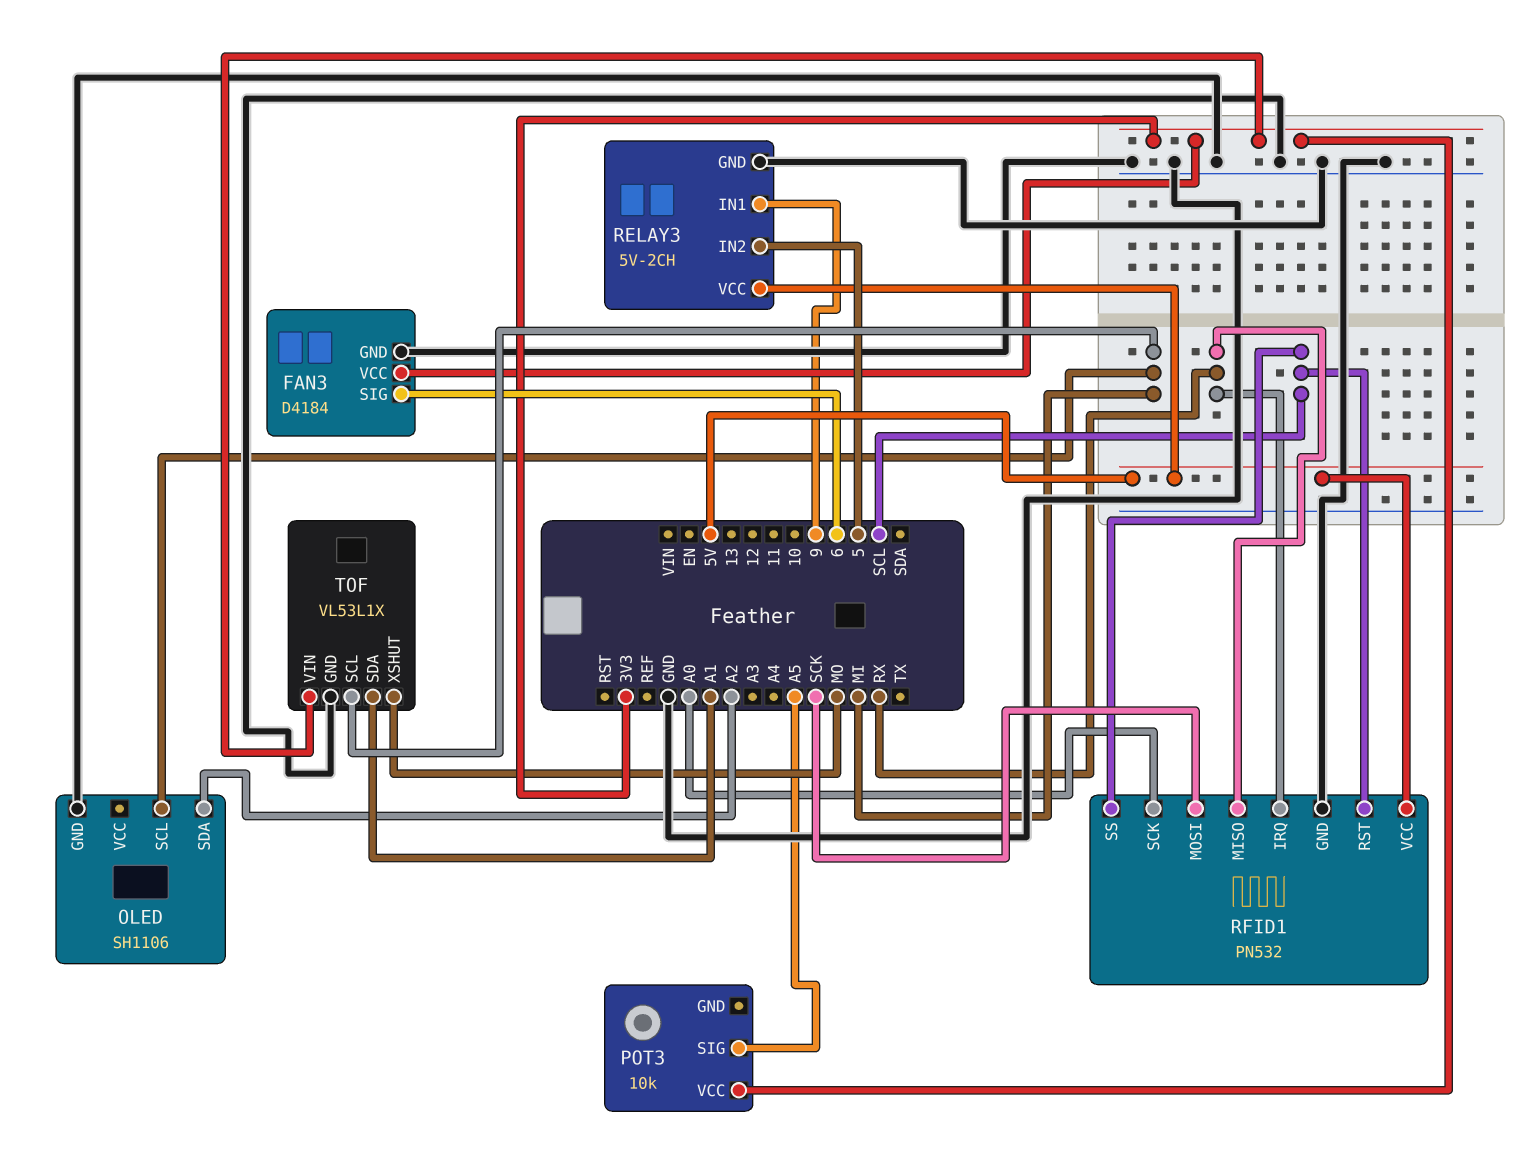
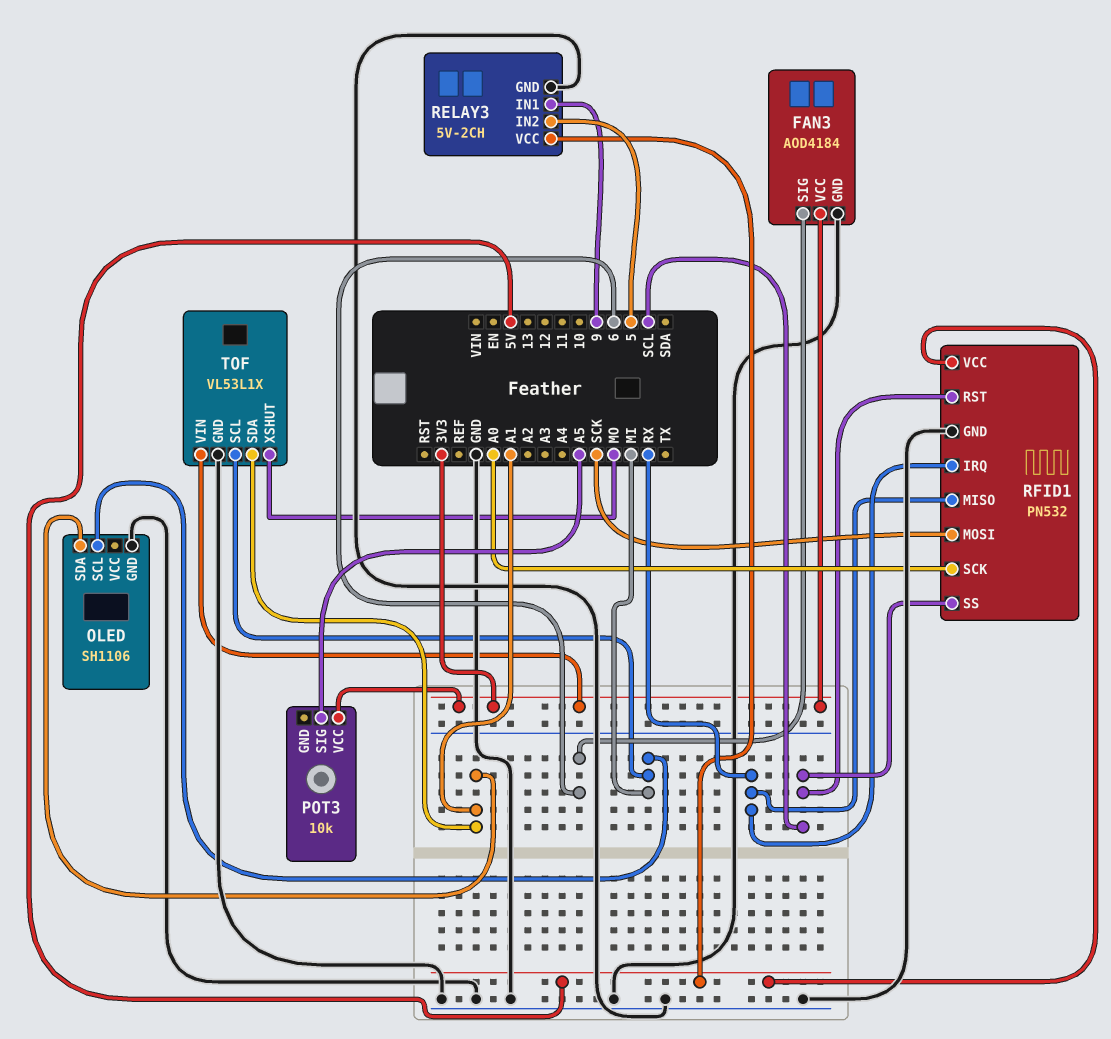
FAN3: D4184 -> AOD4184
OLED pin SDA: A2 -> A1

